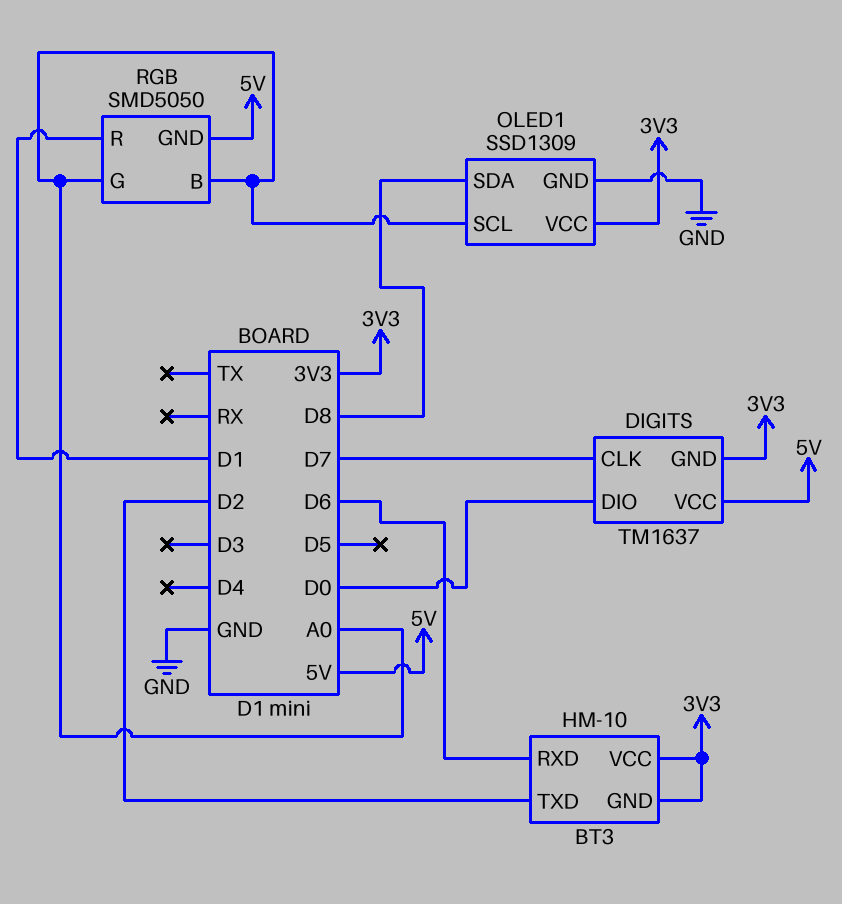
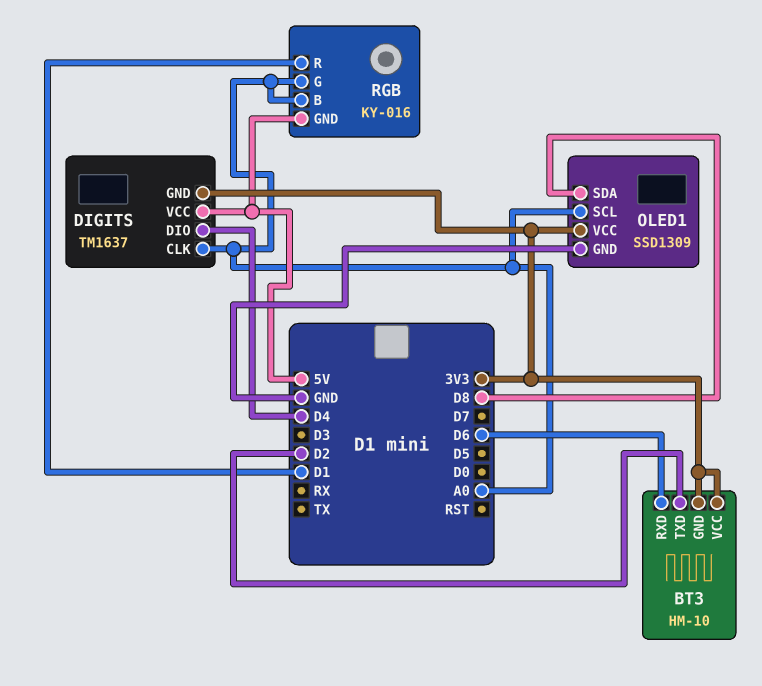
DIGITS pin CLK: D7 -> A0
DIGITS pin DIO: D0 -> D4
RGB: SMD5050 -> KY-016

